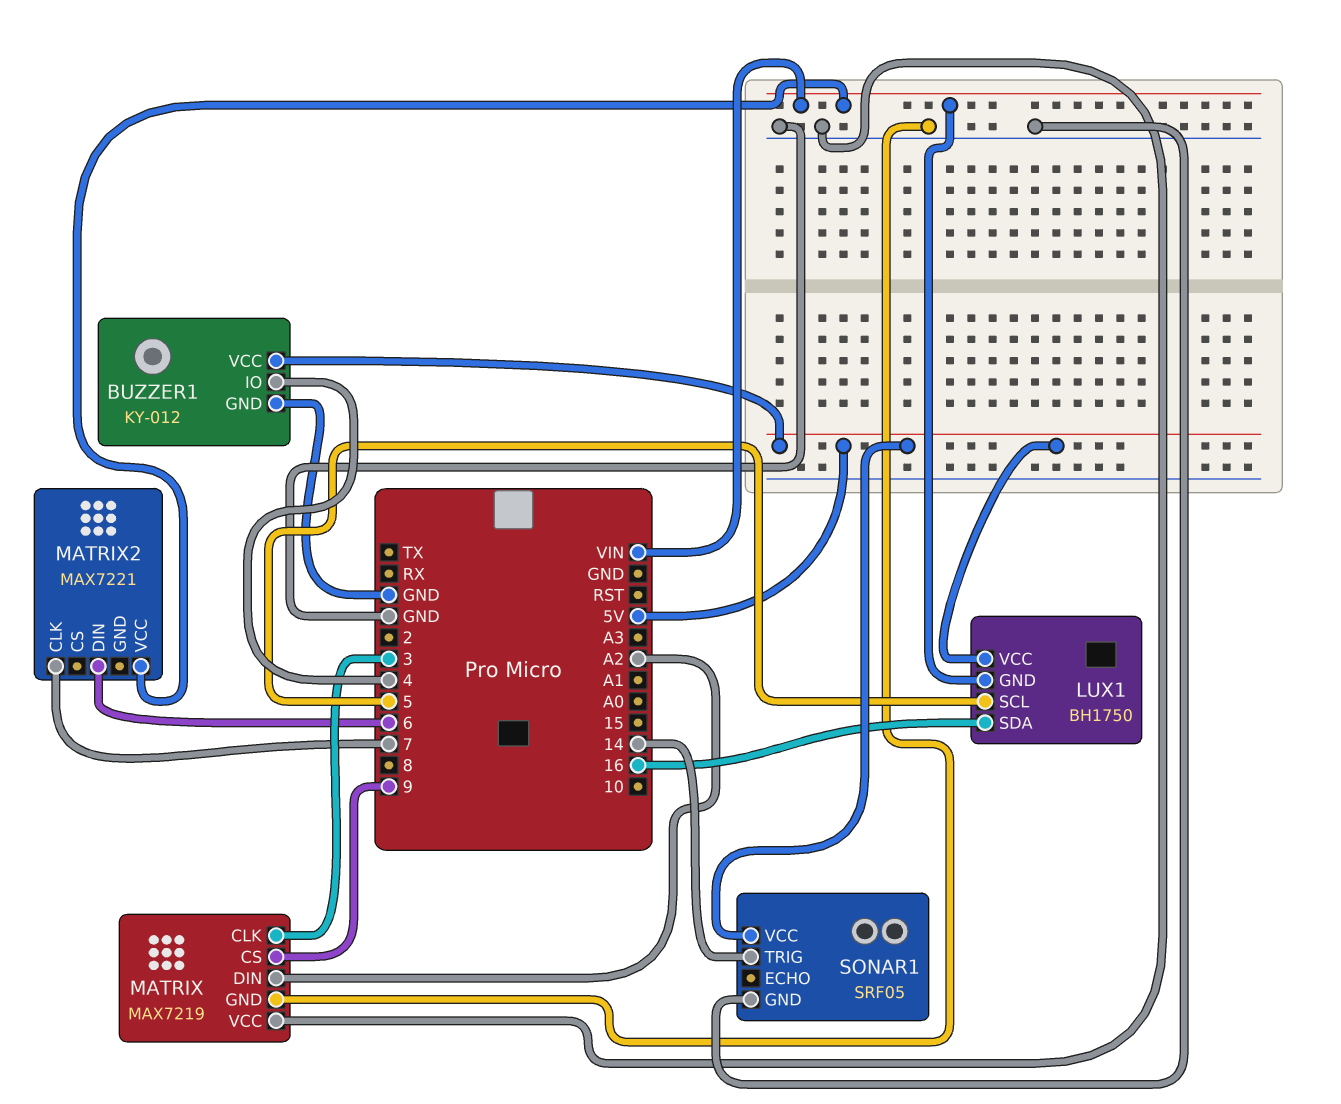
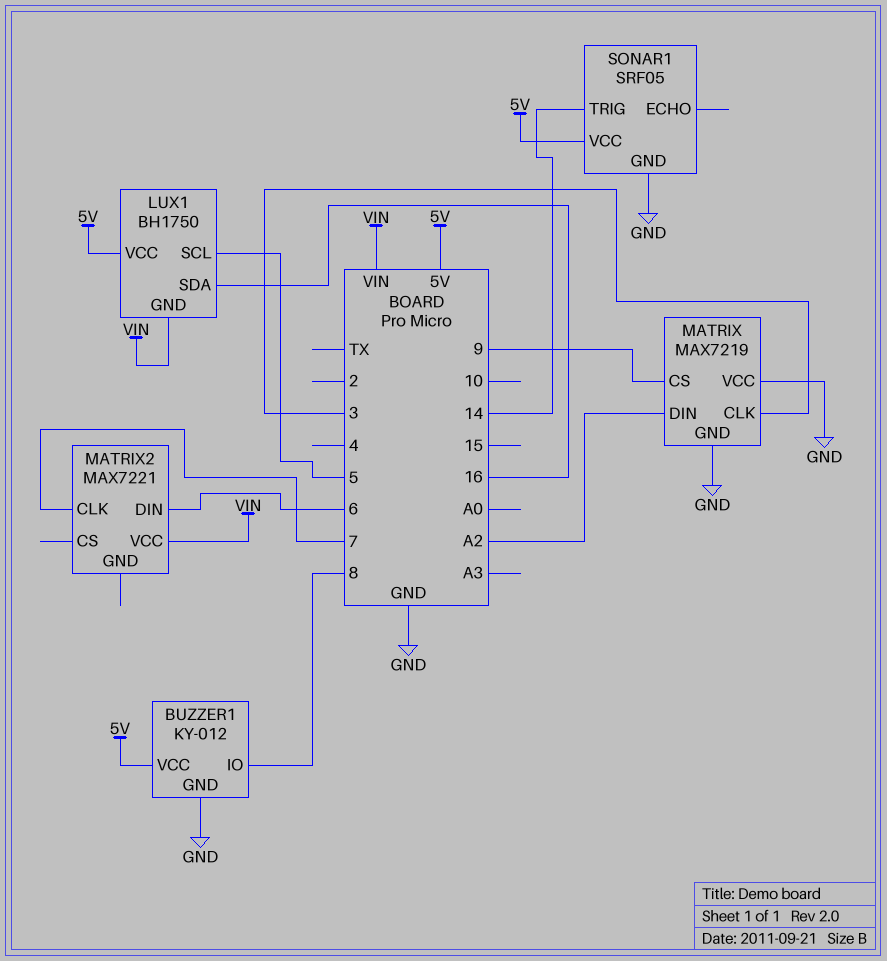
BUZZER1 pin IO: 4 -> 8

